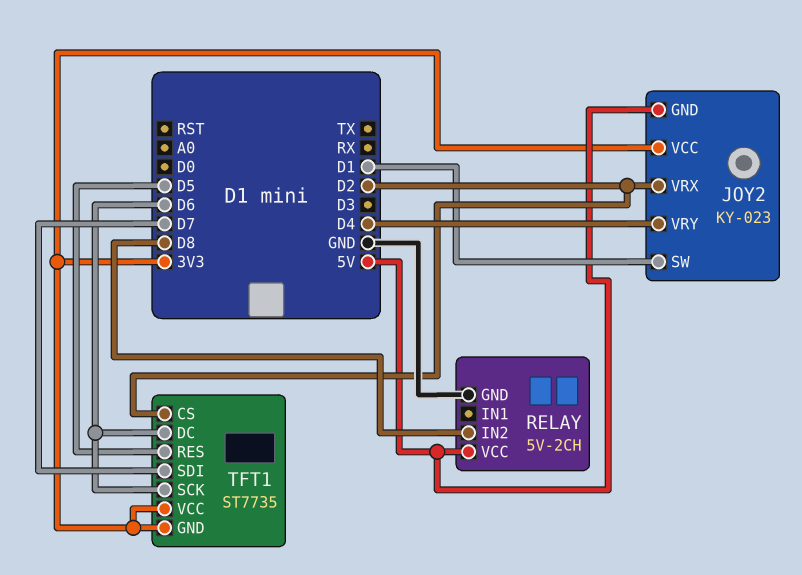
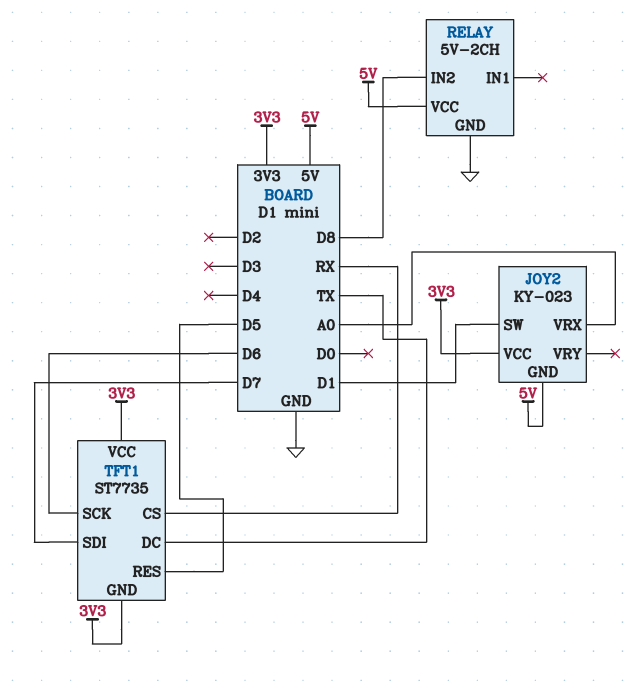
JOY2 pin VRX: D2 -> A0
JOY2 pin VRY: D4 -> none
TFT1 pin CS: D2 -> RX
TFT1 pin DC: D6 -> TX

